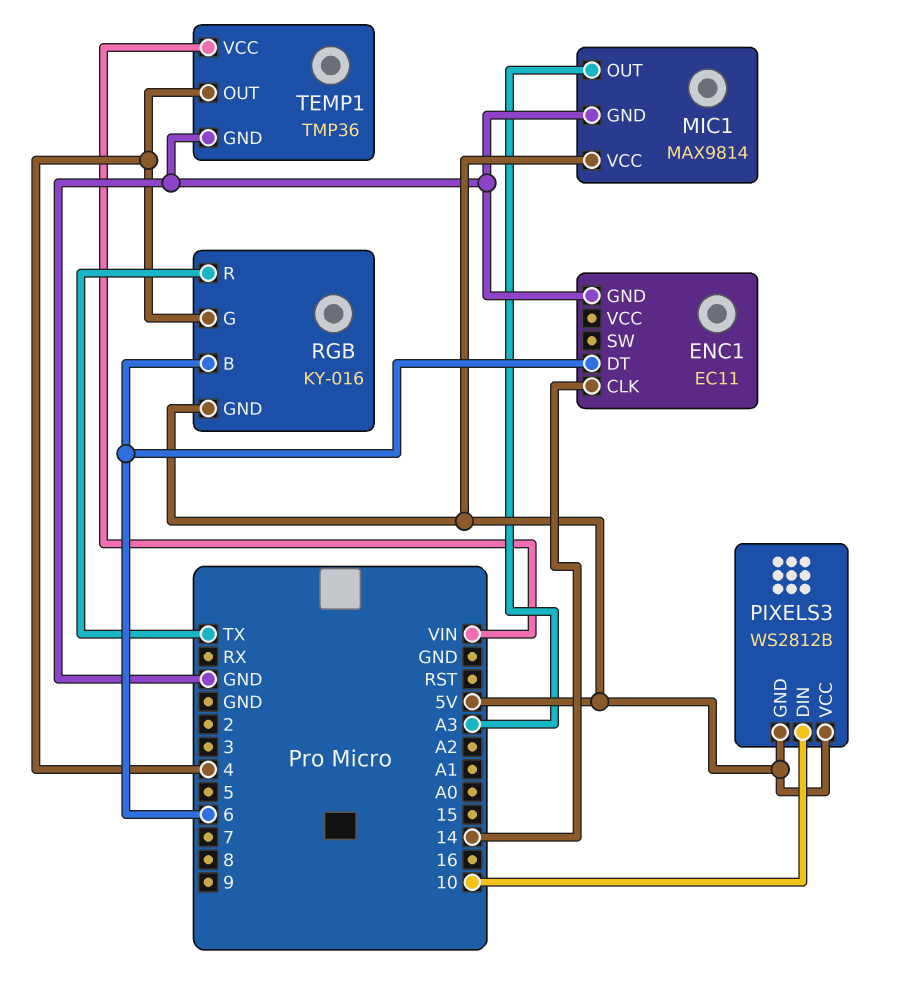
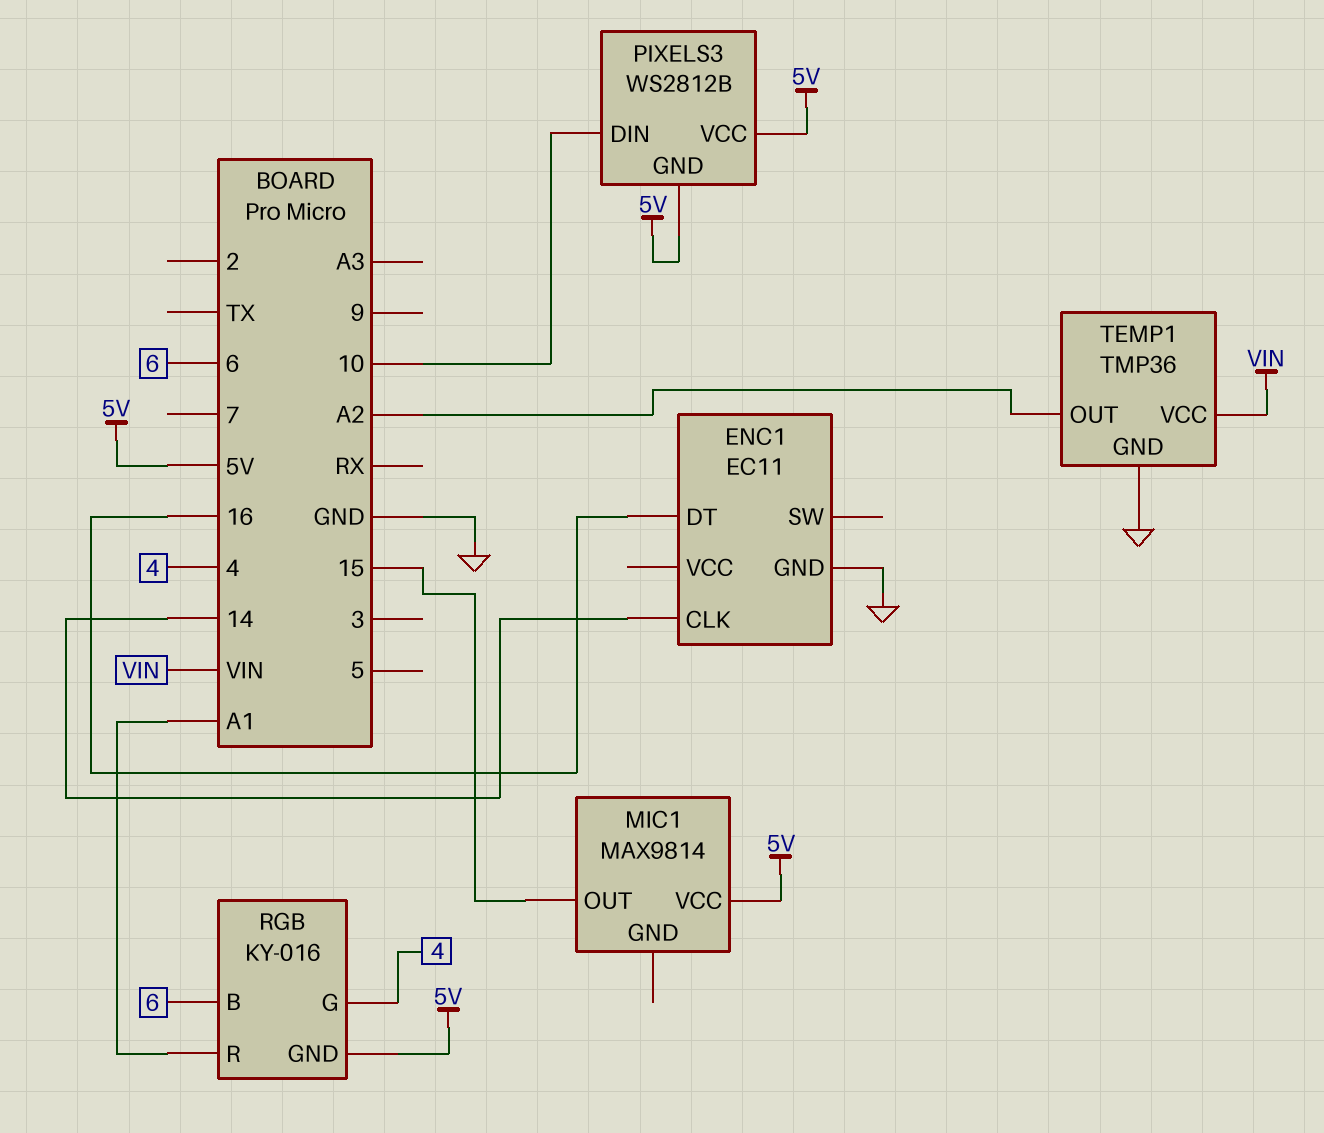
ENC1 pin DT: 6 -> 16
MIC1 pin GND: GND -> none
MIC1 pin OUT: A3 -> 15
RGB pin R: TX -> A1
TEMP1 pin OUT: 4 -> A2

